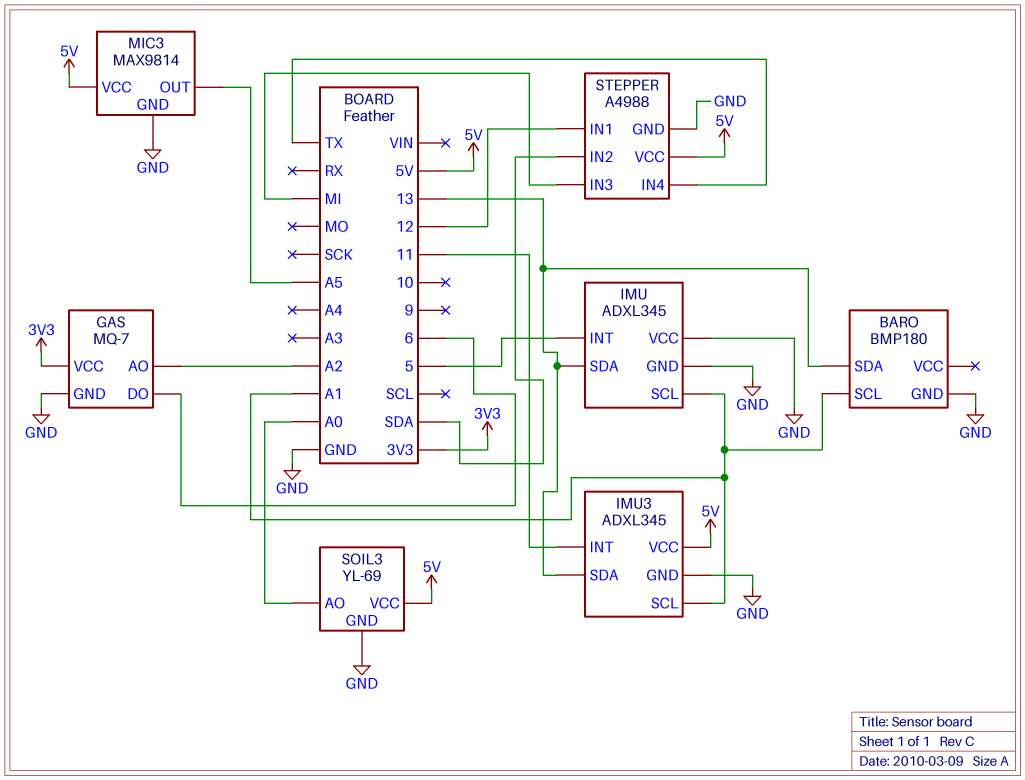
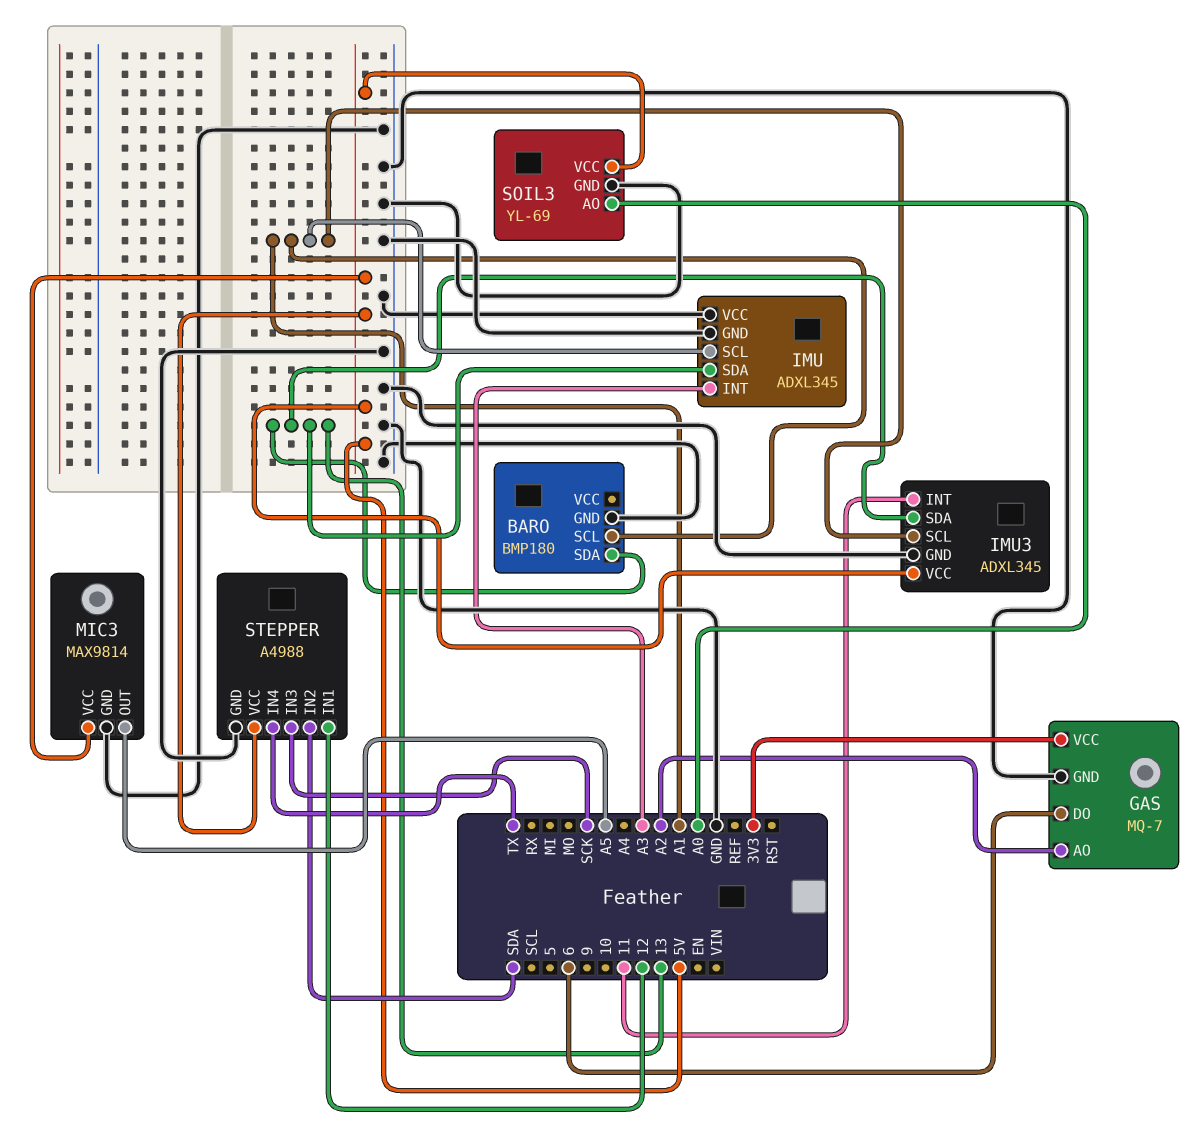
IMU pin INT: 5 -> A3
STEPPER pin IN3: MI -> SCK

